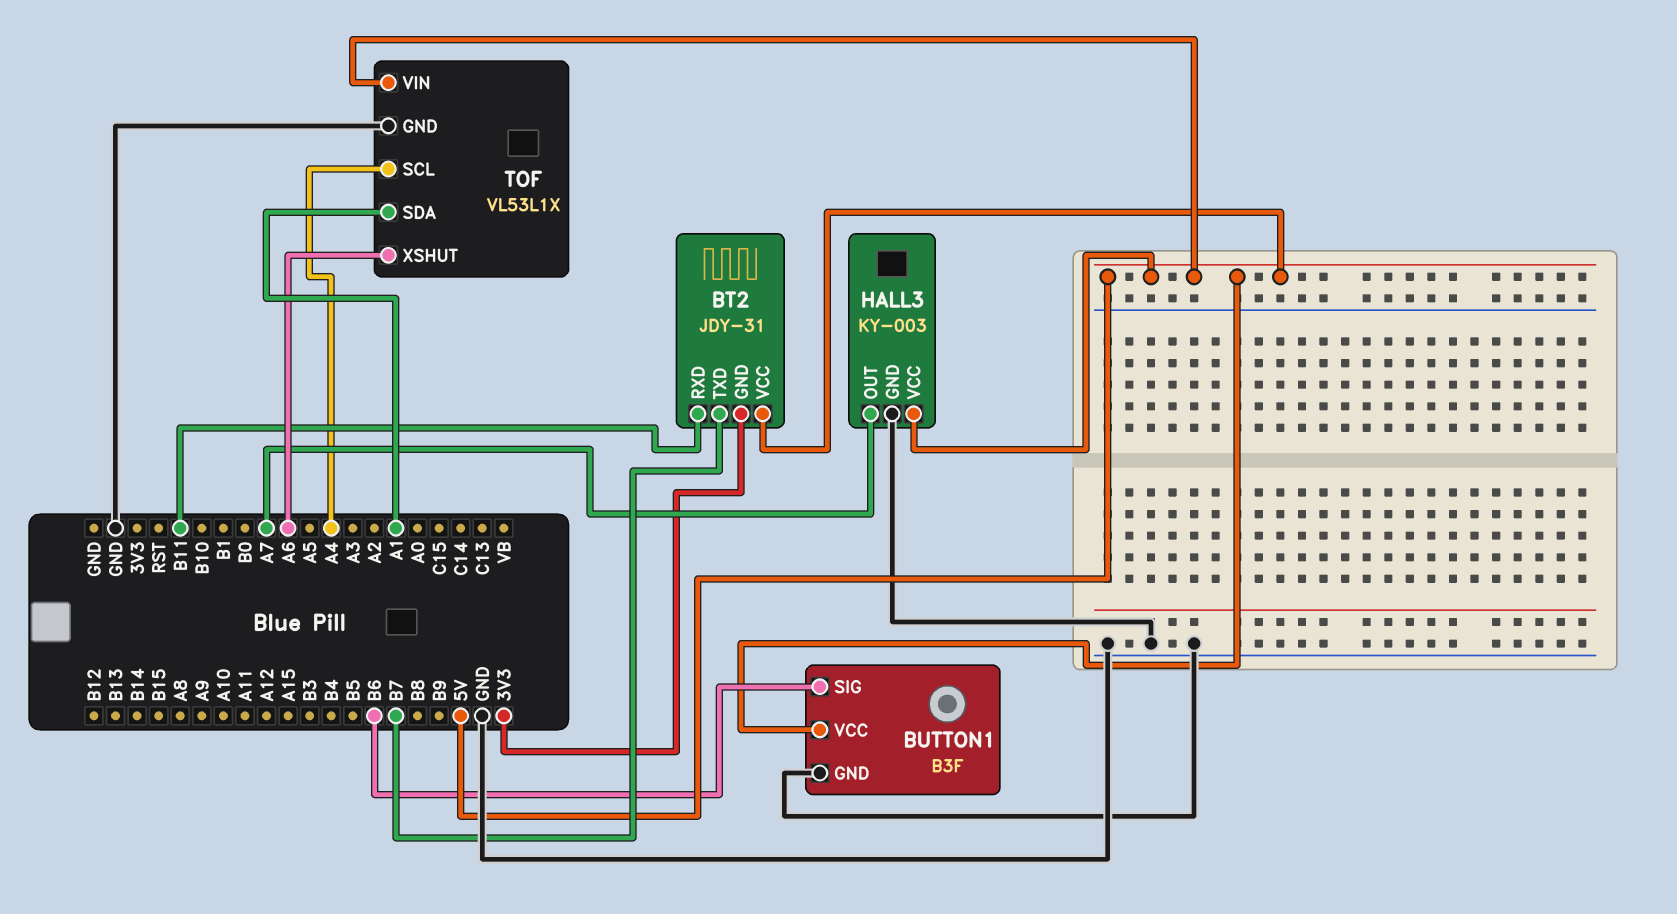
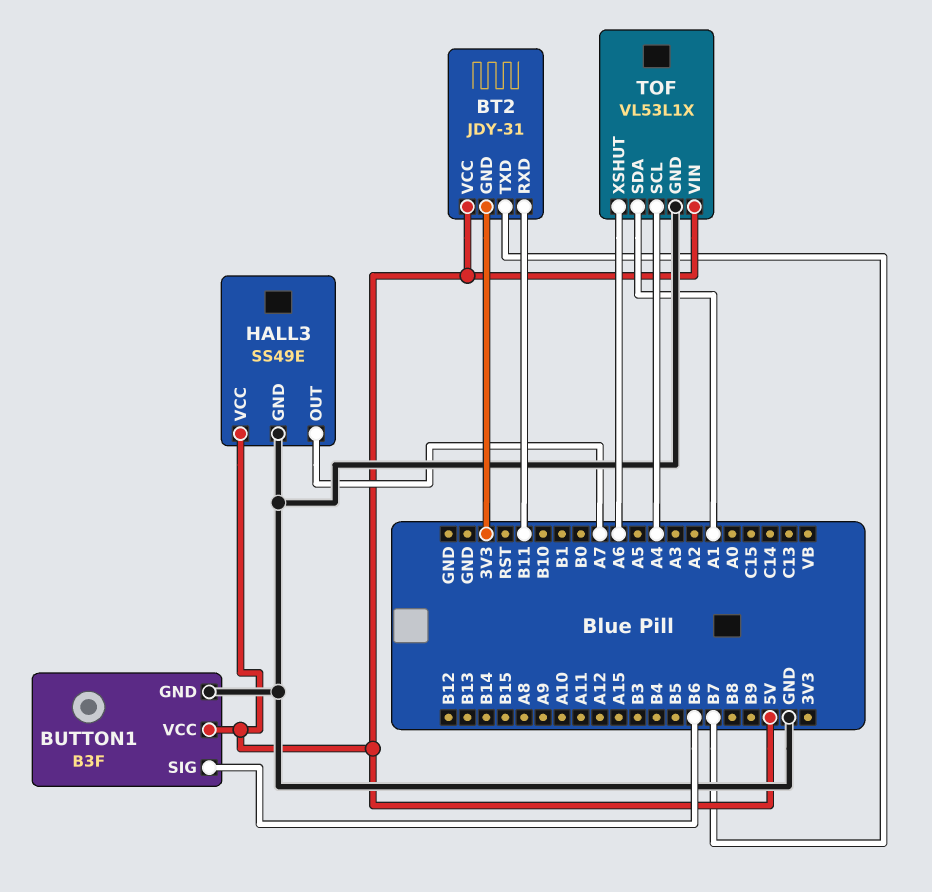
HALL3: KY-003 -> SS49E

